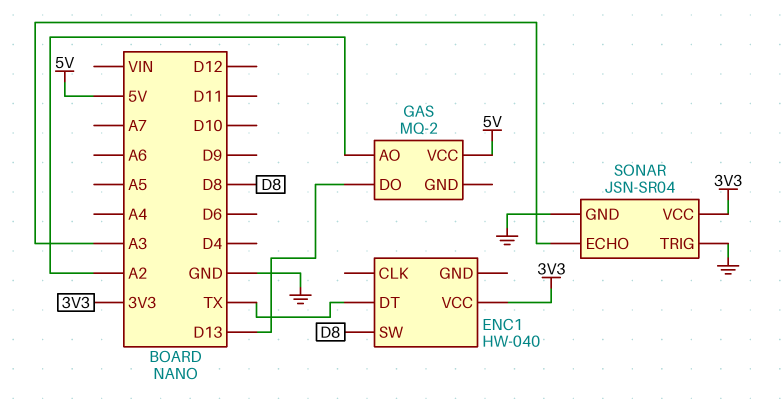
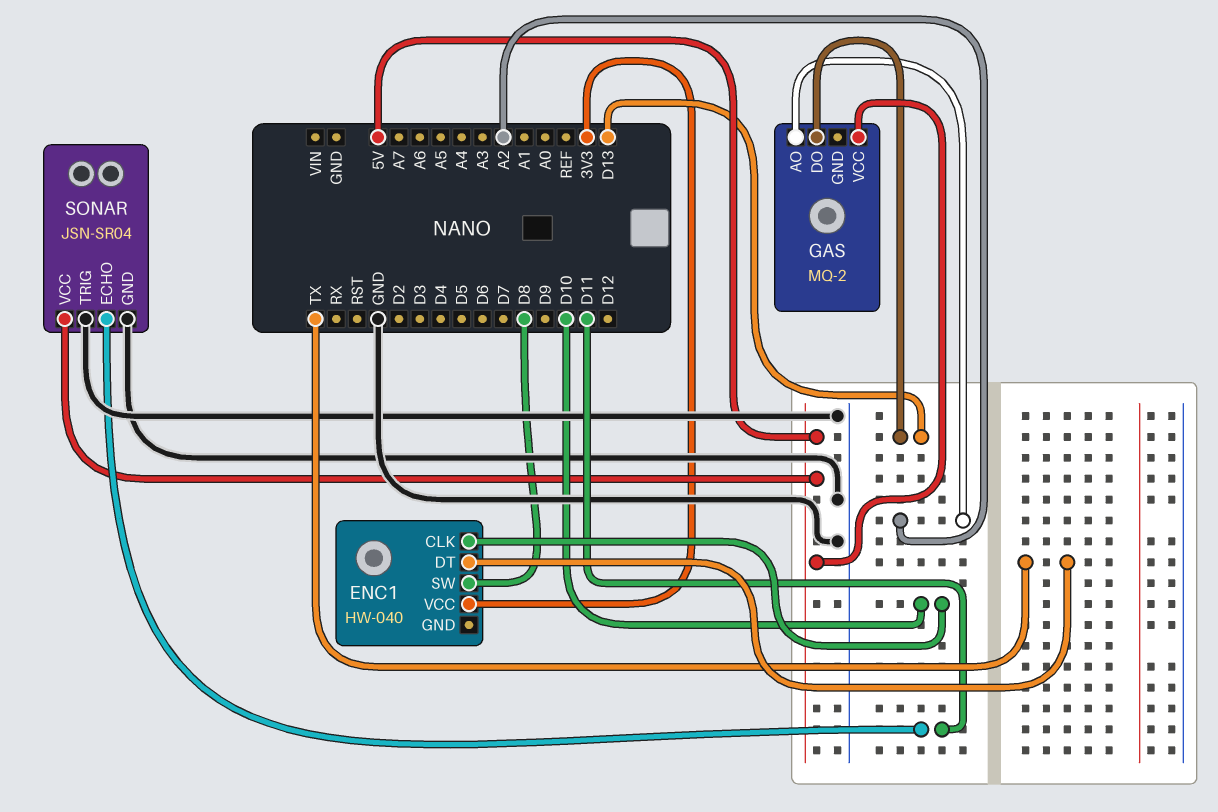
ENC1 pin CLK: none -> D10
SONAR pin ECHO: A3 -> D11
SONAR pin VCC: 3V3 -> 5V

